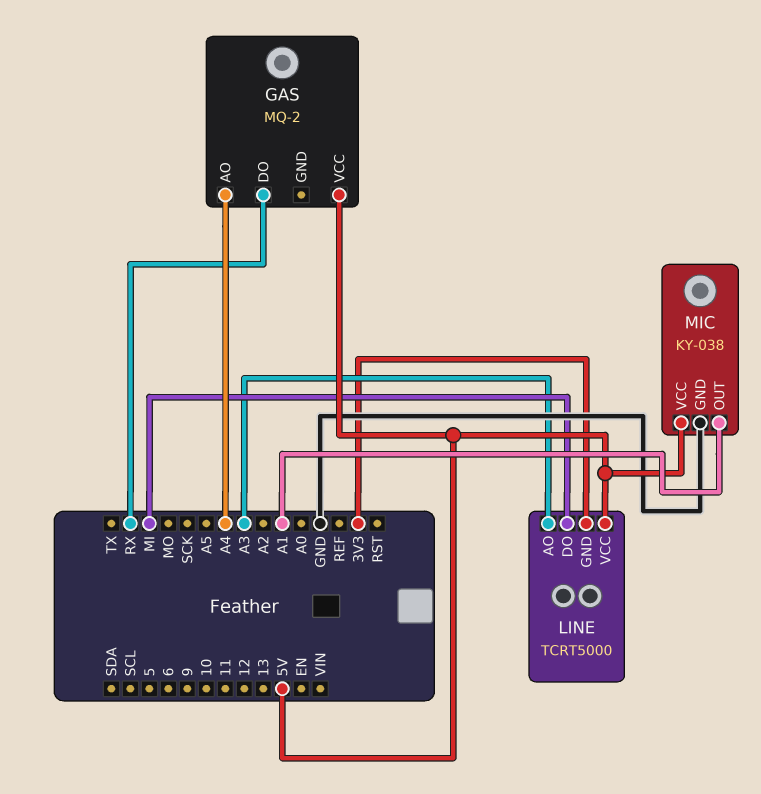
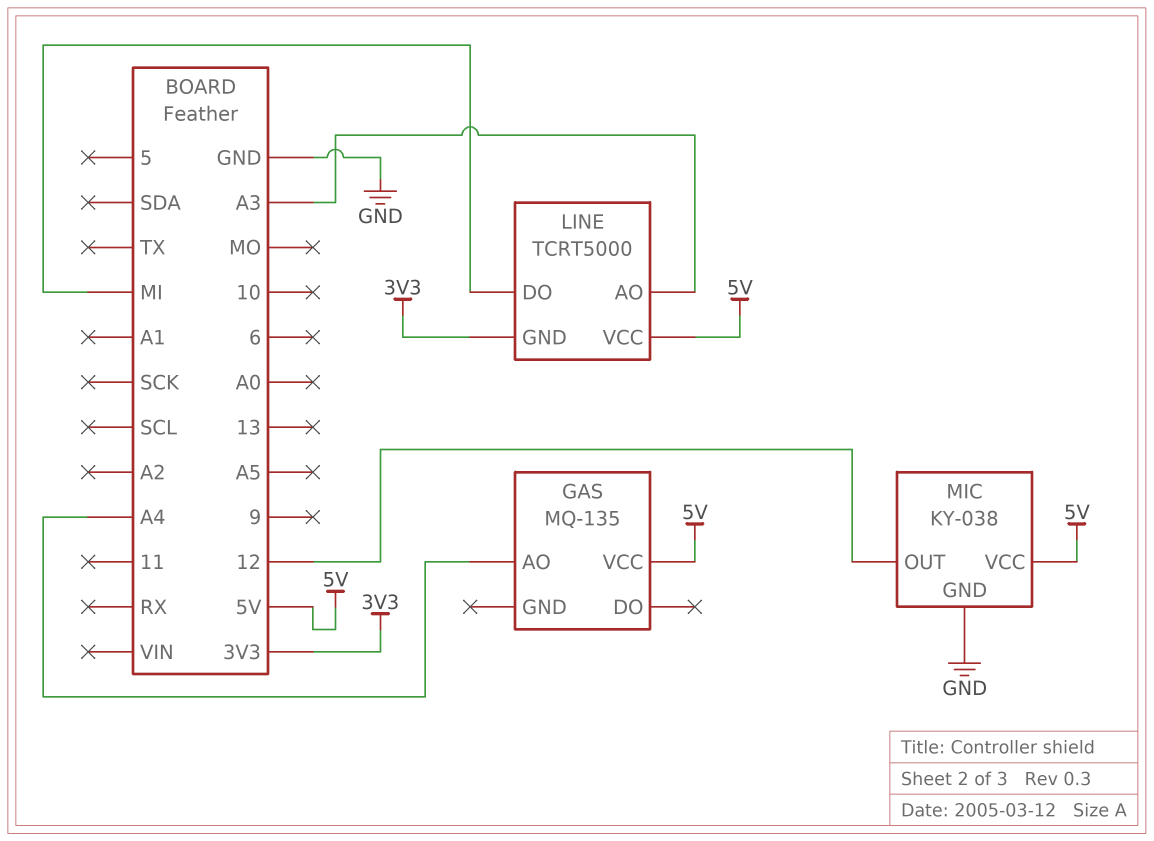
GAS: MQ-2 -> MQ-135
GAS pin DO: RX -> none
MIC pin OUT: A1 -> 12

